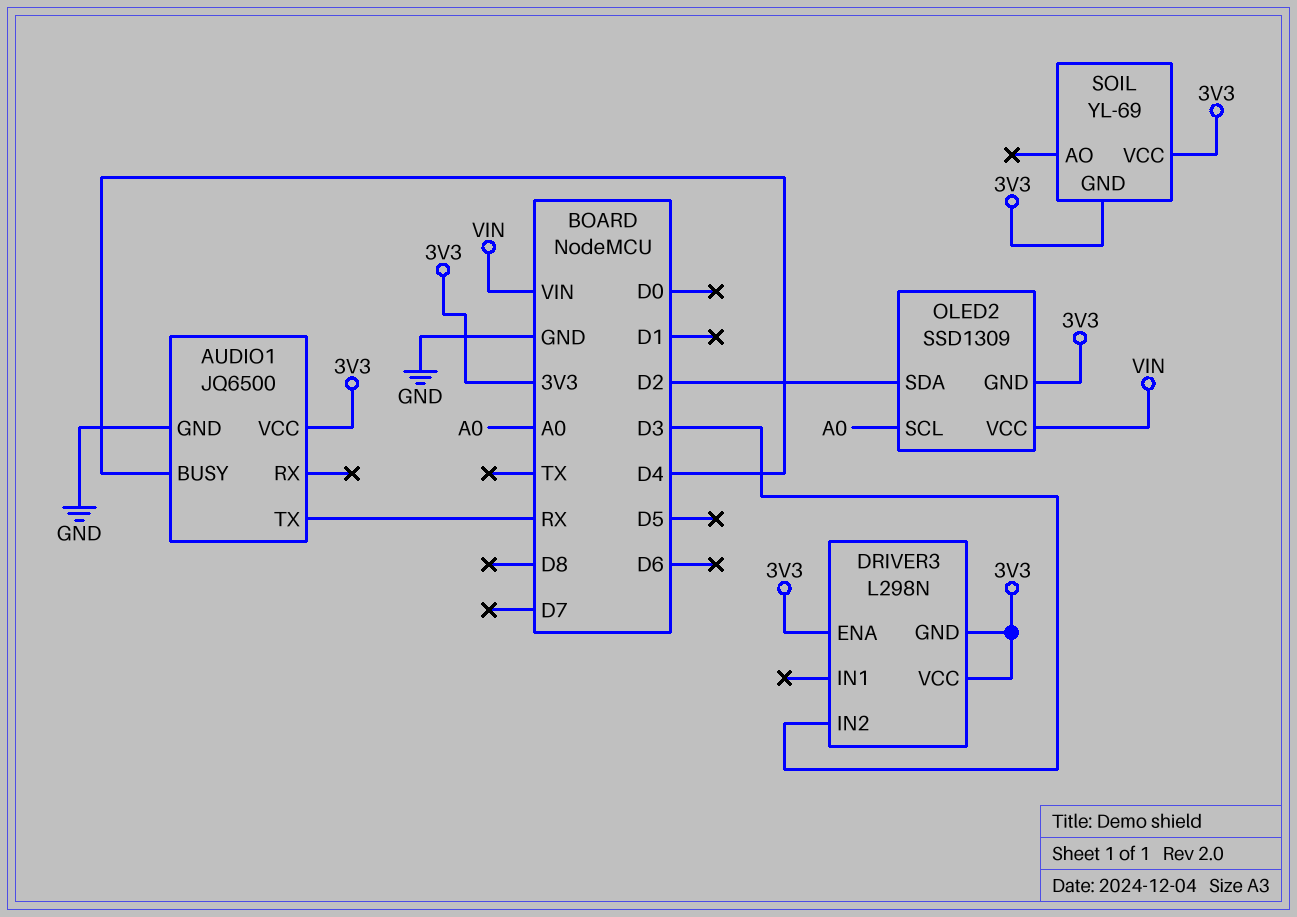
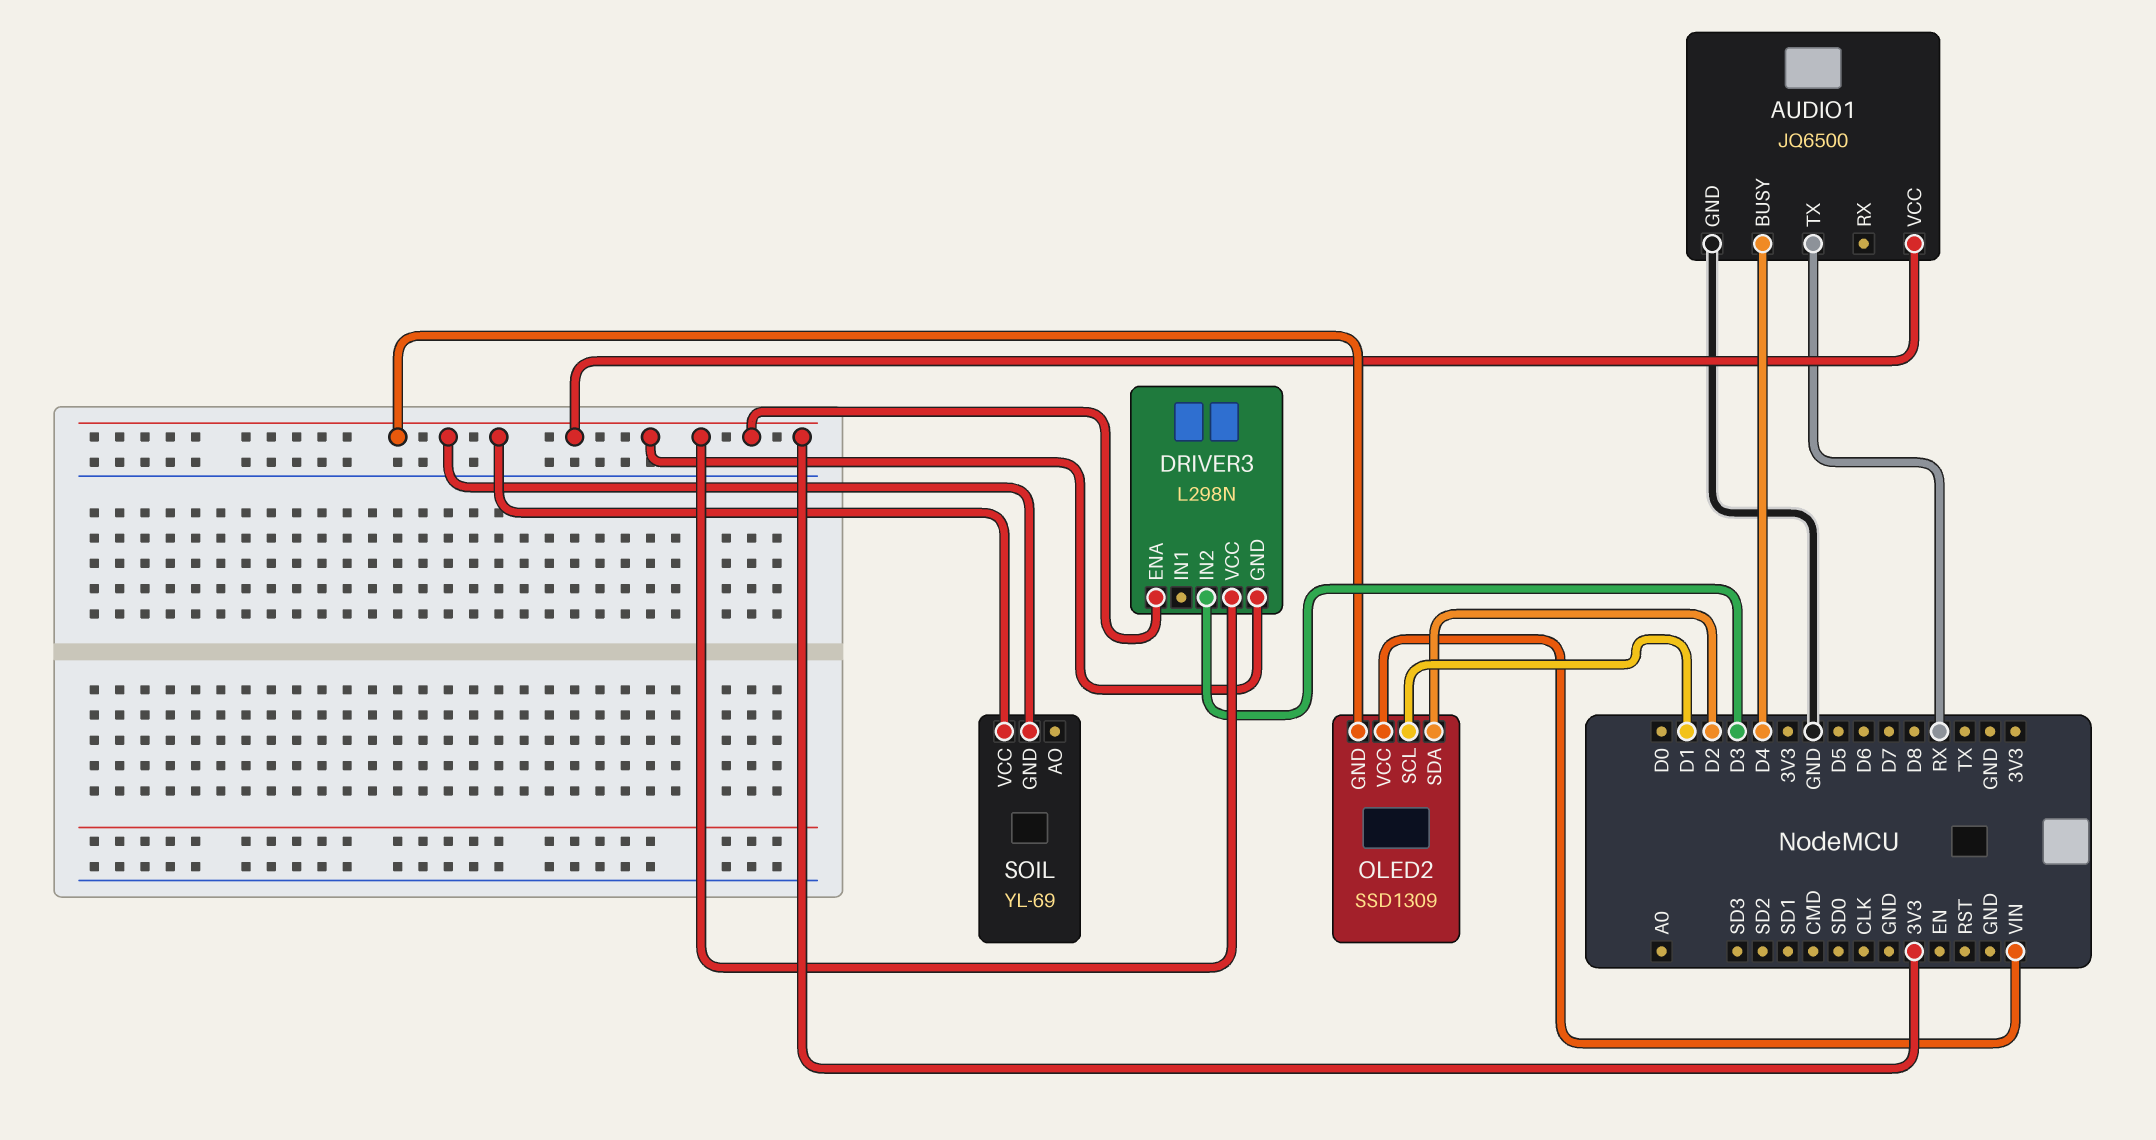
OLED2 pin SCL: A0 -> D1

